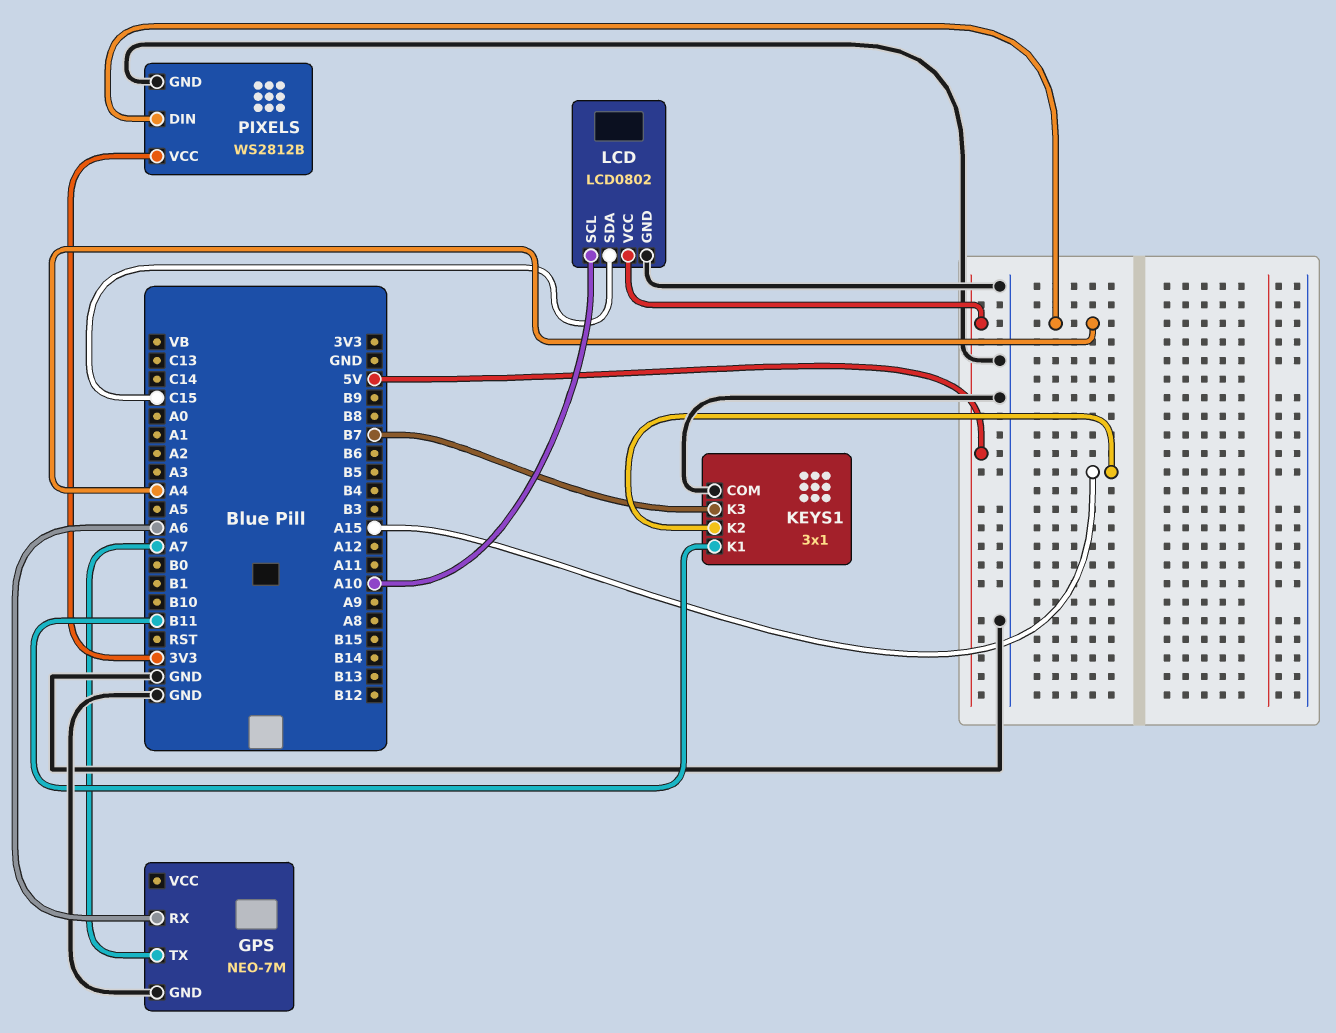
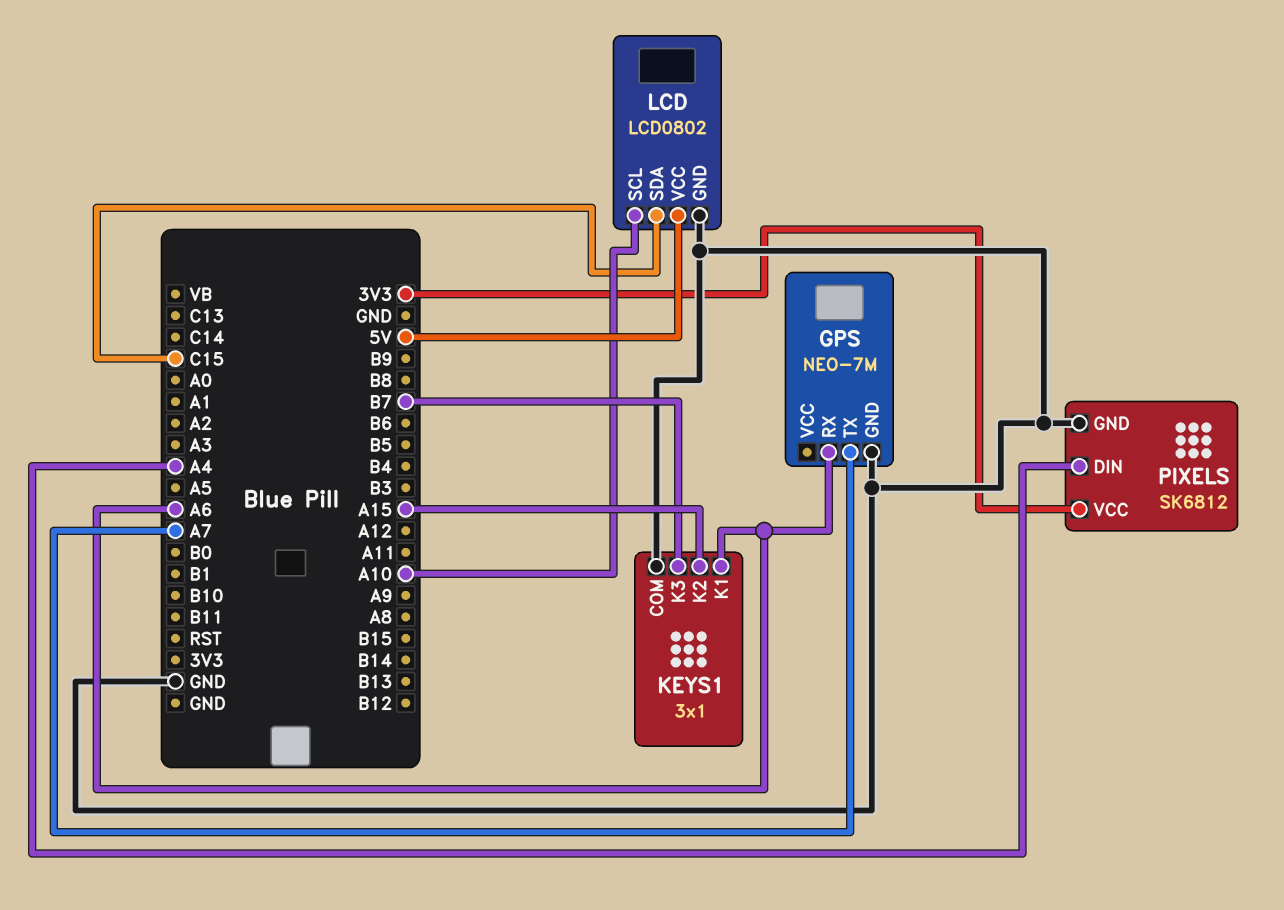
KEYS1 pin K1: B11 -> A6
PIXELS: WS2812B -> SK6812

